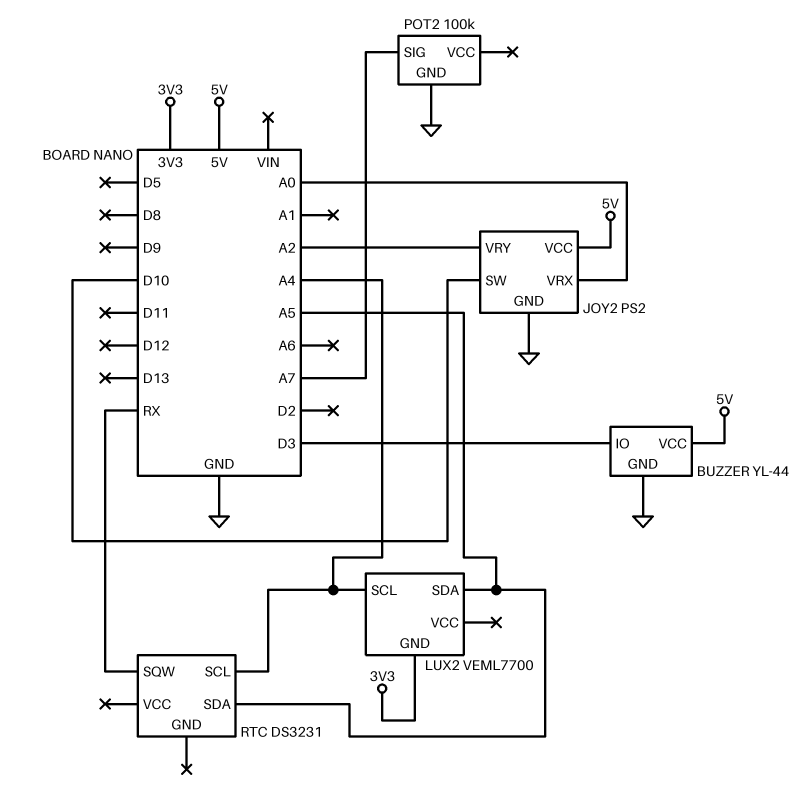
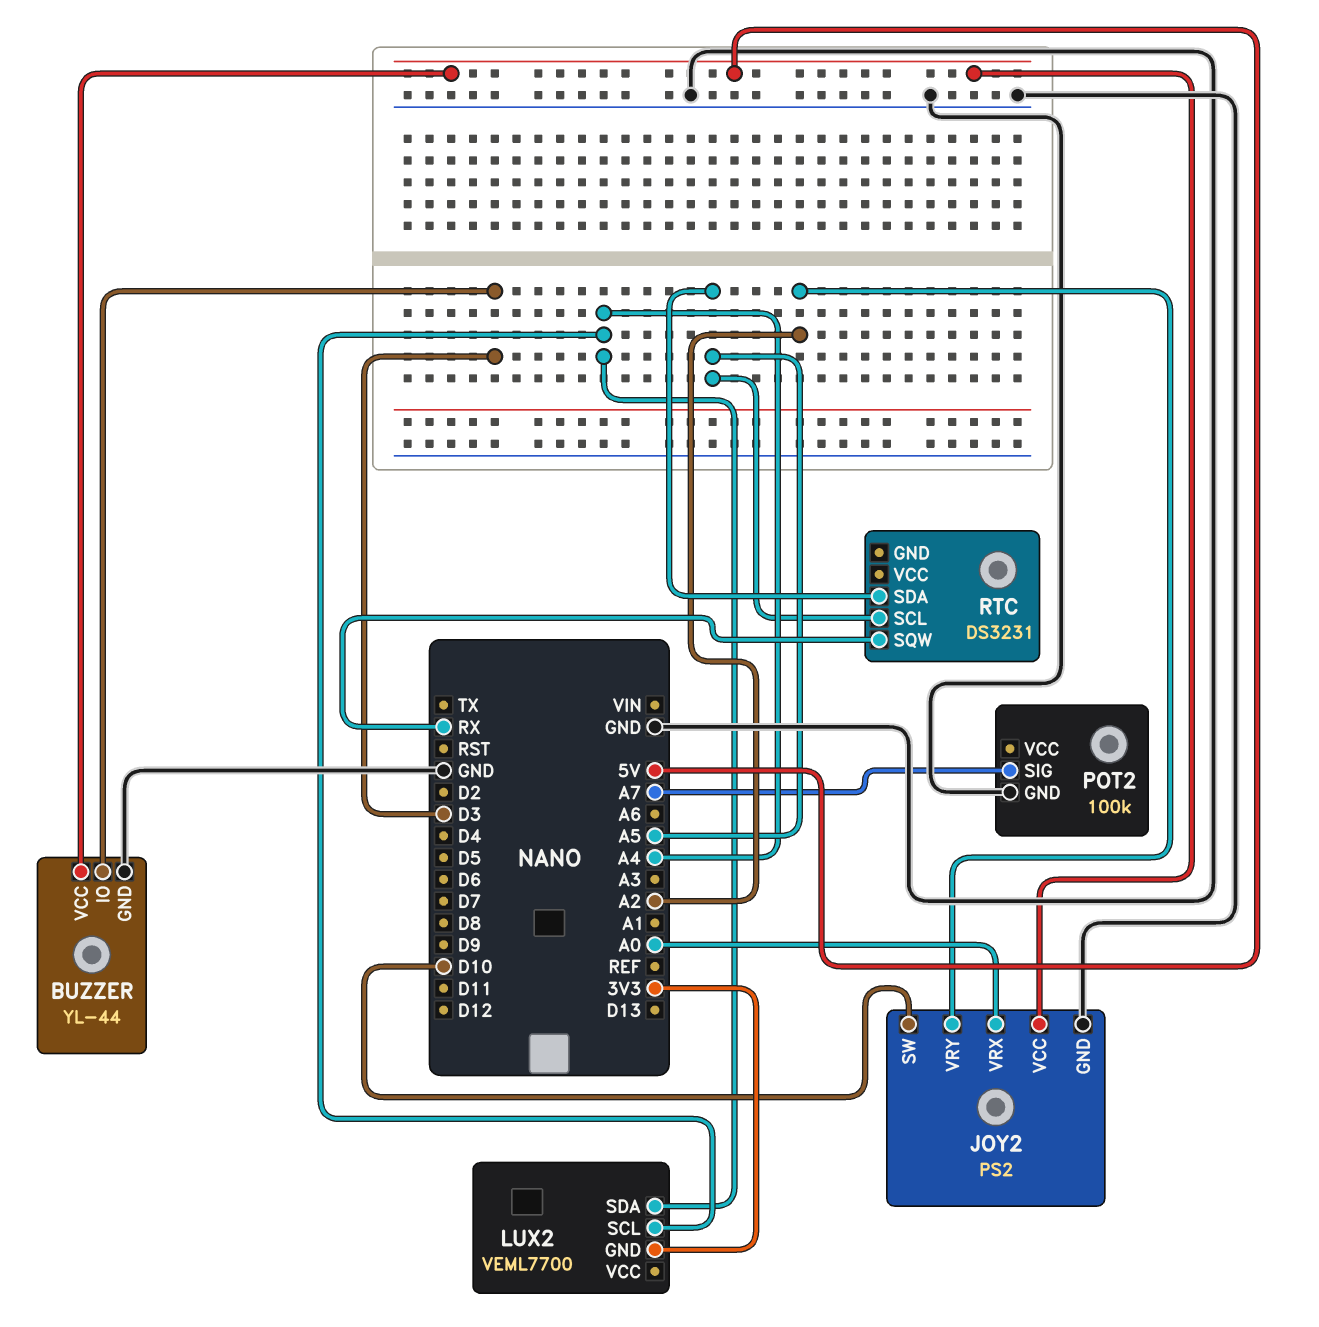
LUX2 pin SDA: A5 -> A4
RTC pin SCL: A4 -> A5

